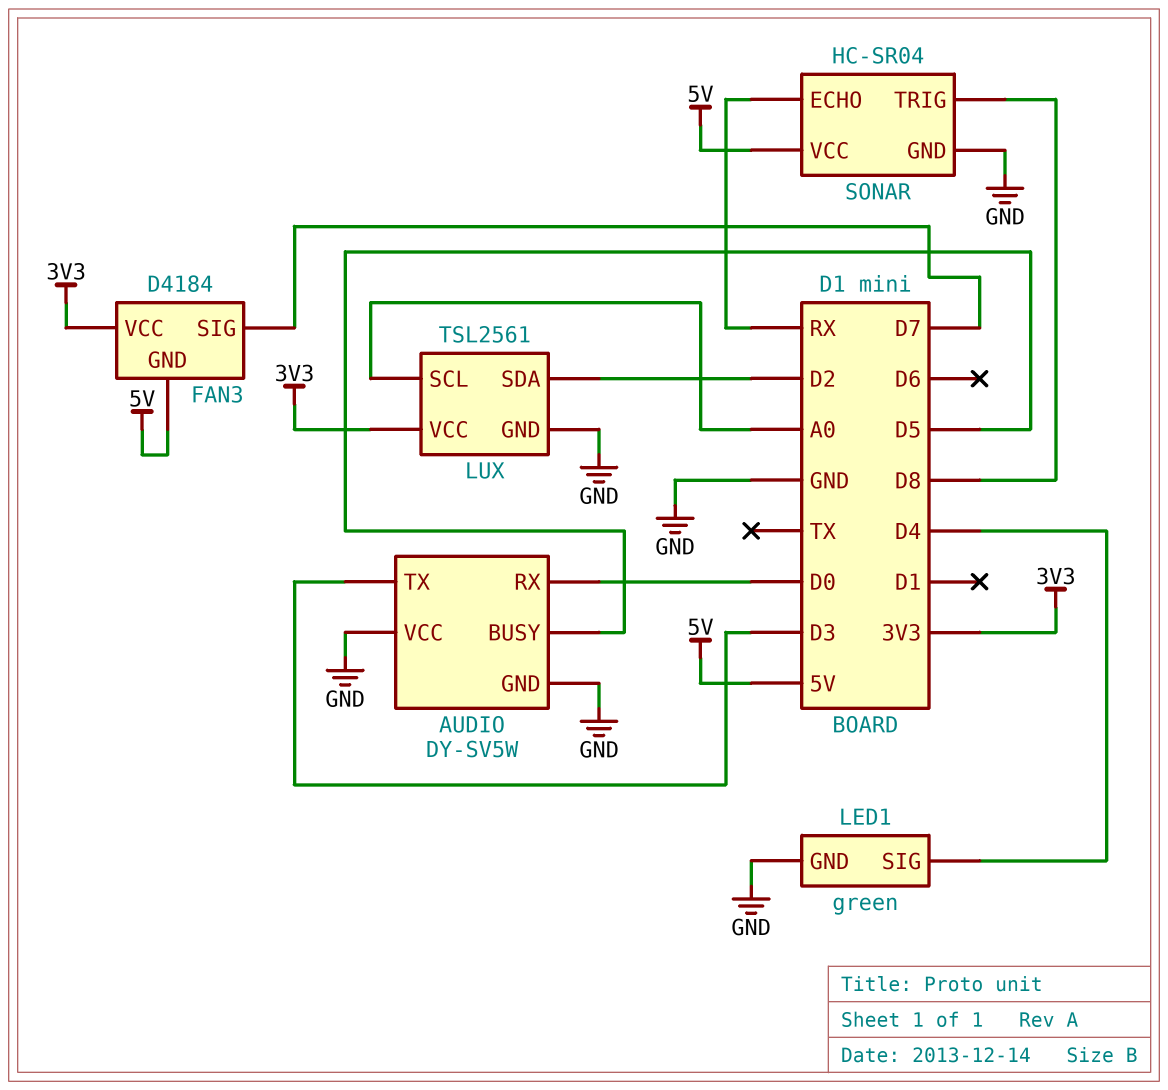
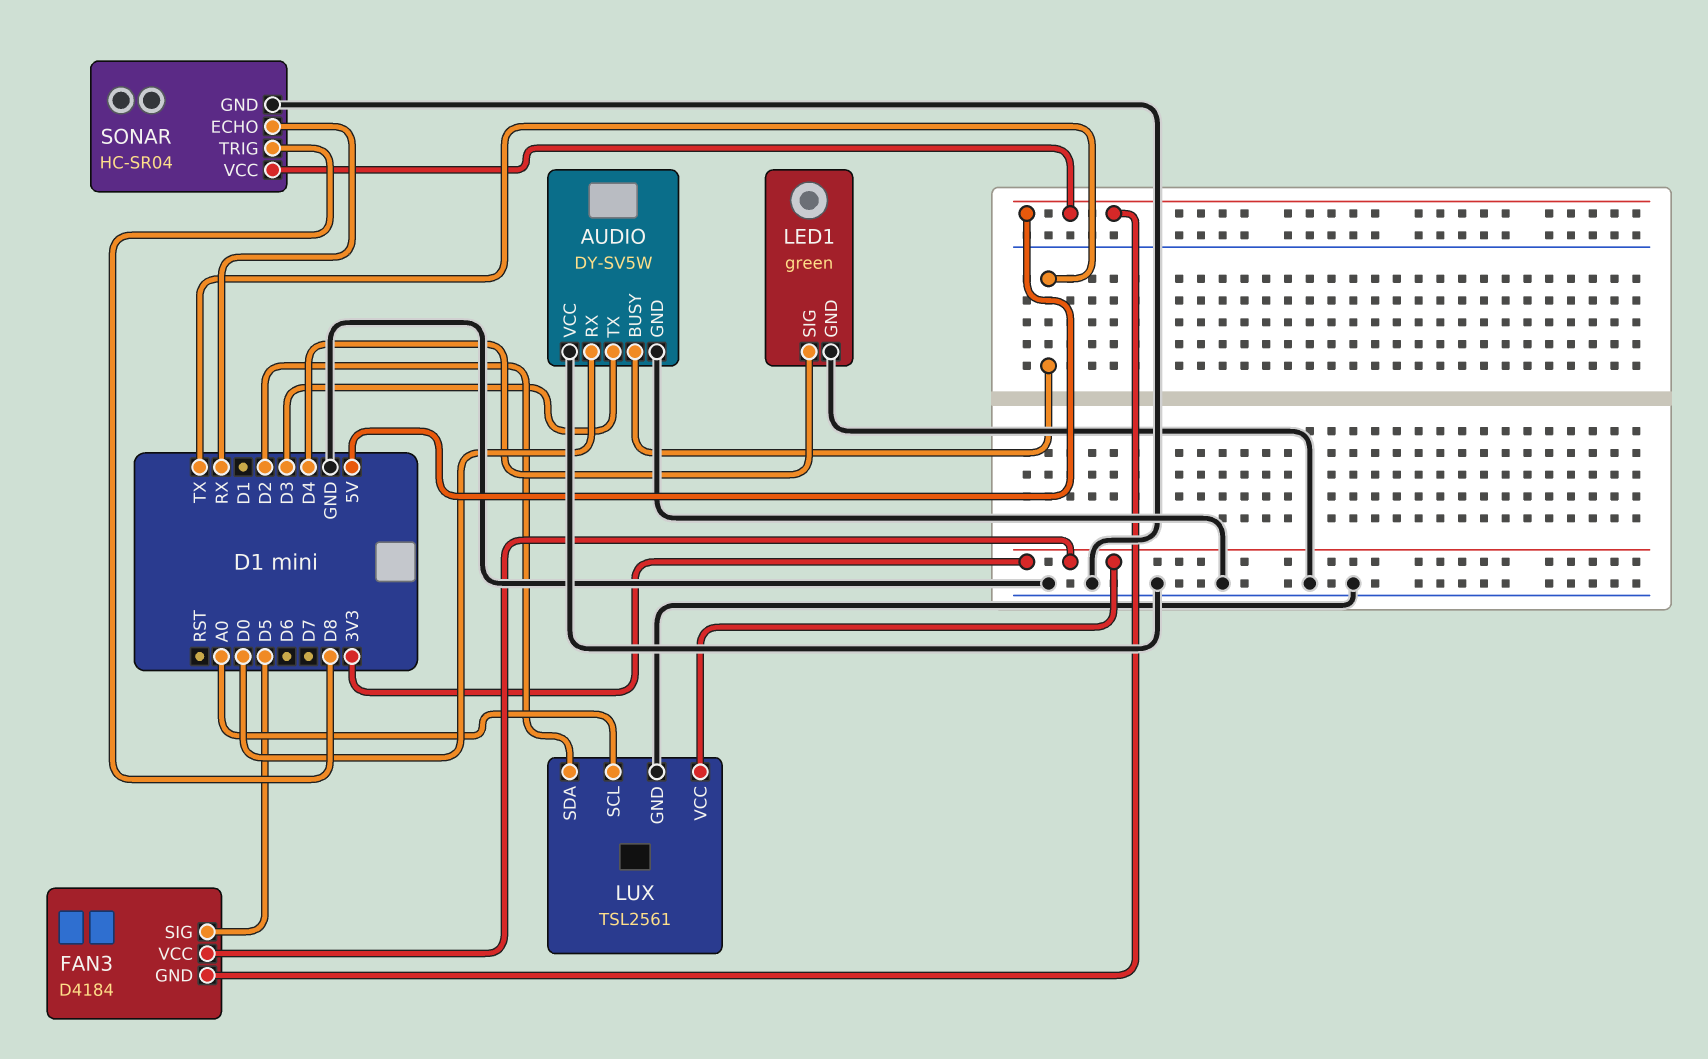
AUDIO pin BUSY: D5 -> TX
FAN3 pin SIG: D7 -> D5

